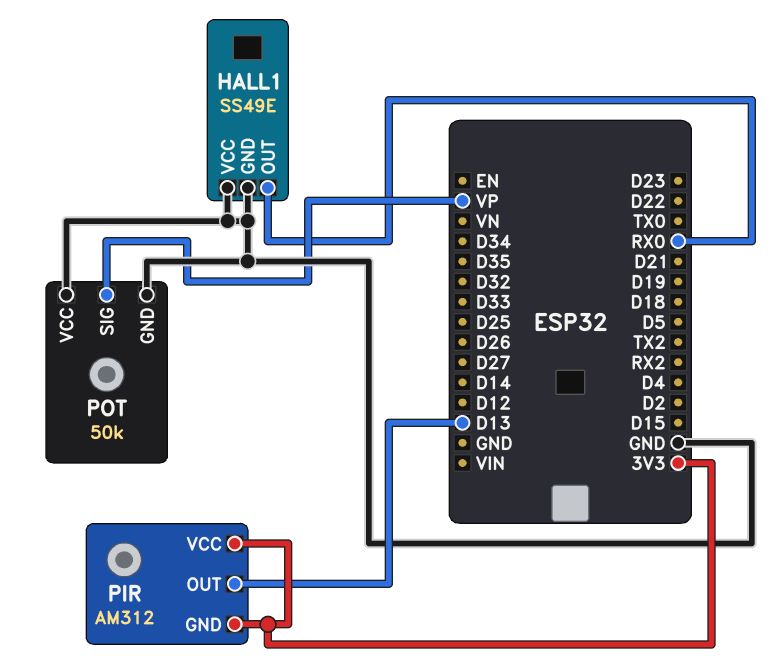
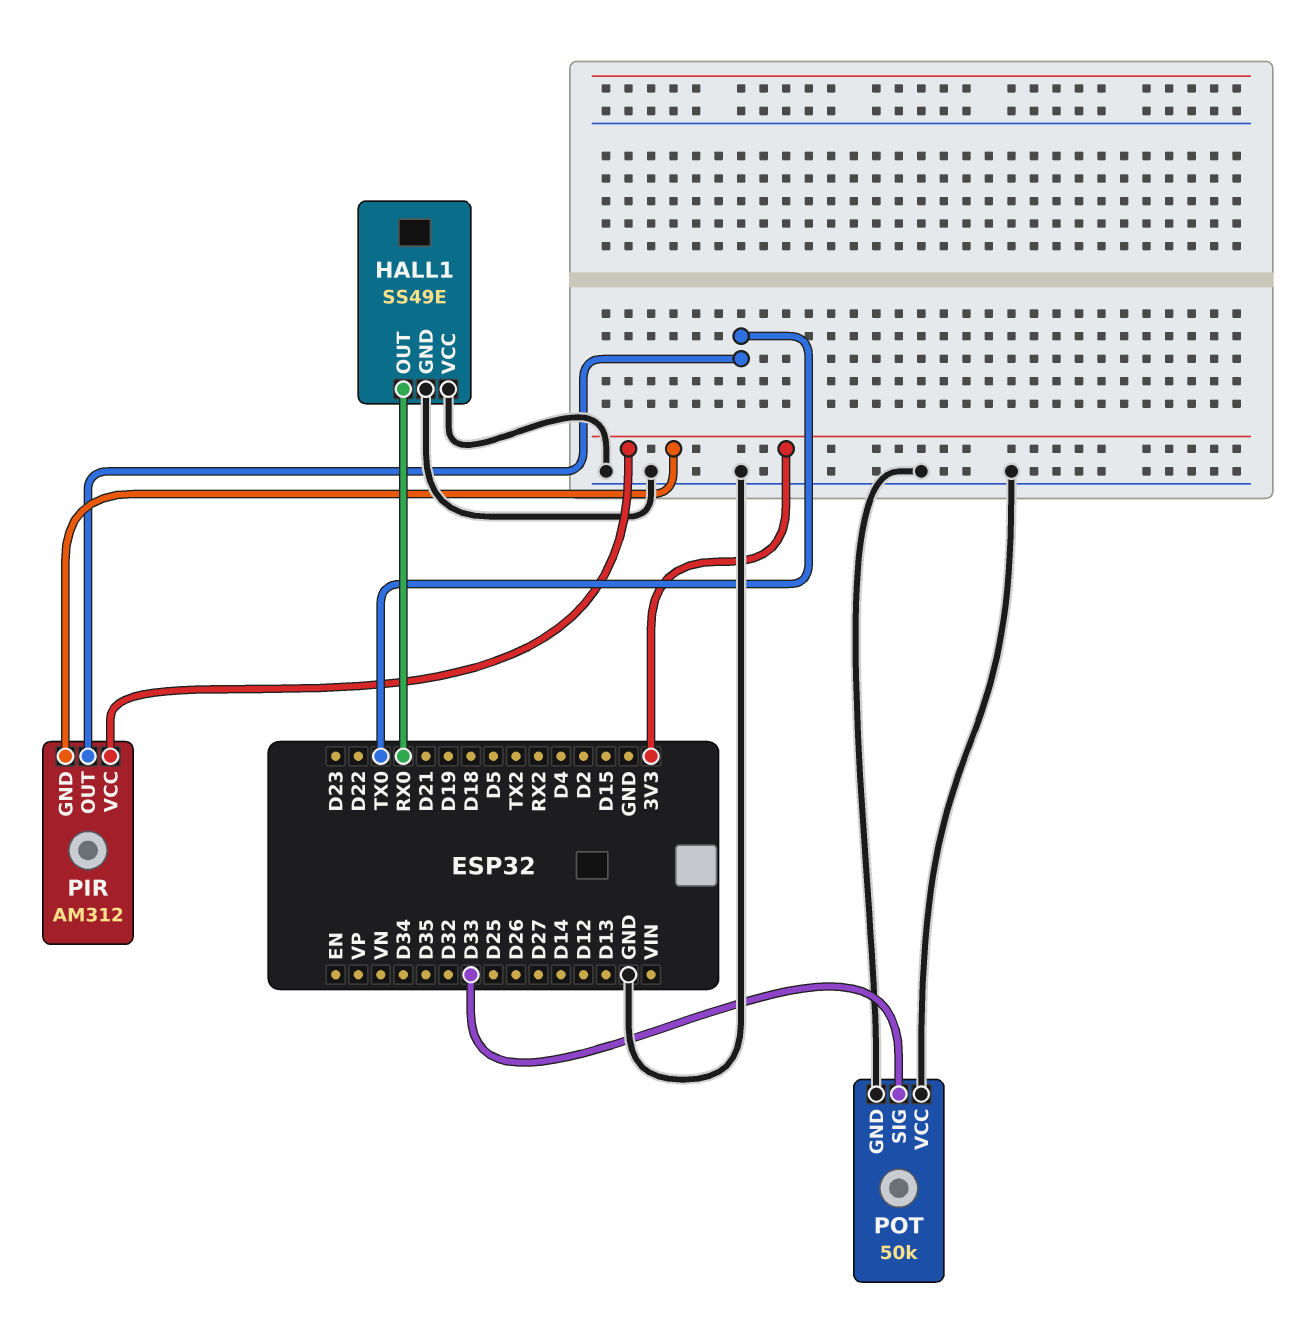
PIR pin OUT: D13 -> TX0
POT pin SIG: VP -> D33

